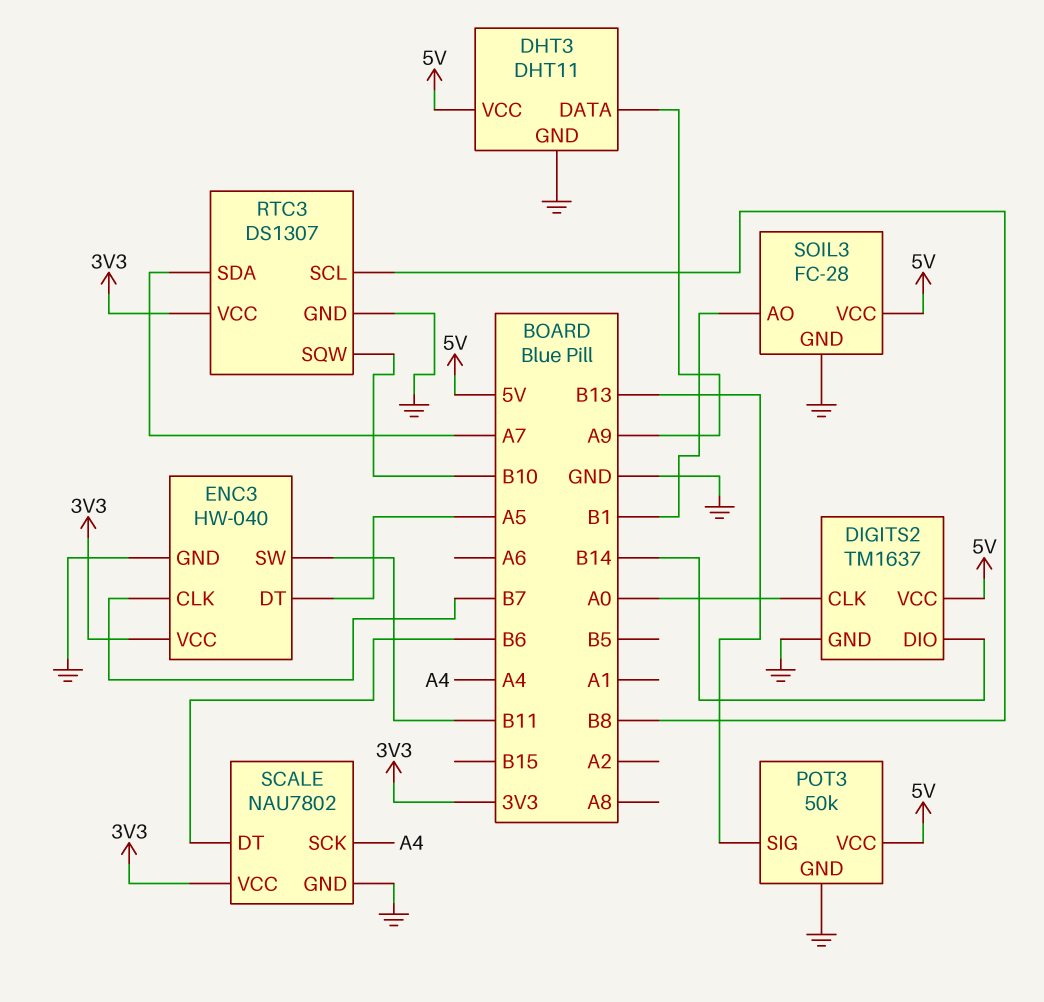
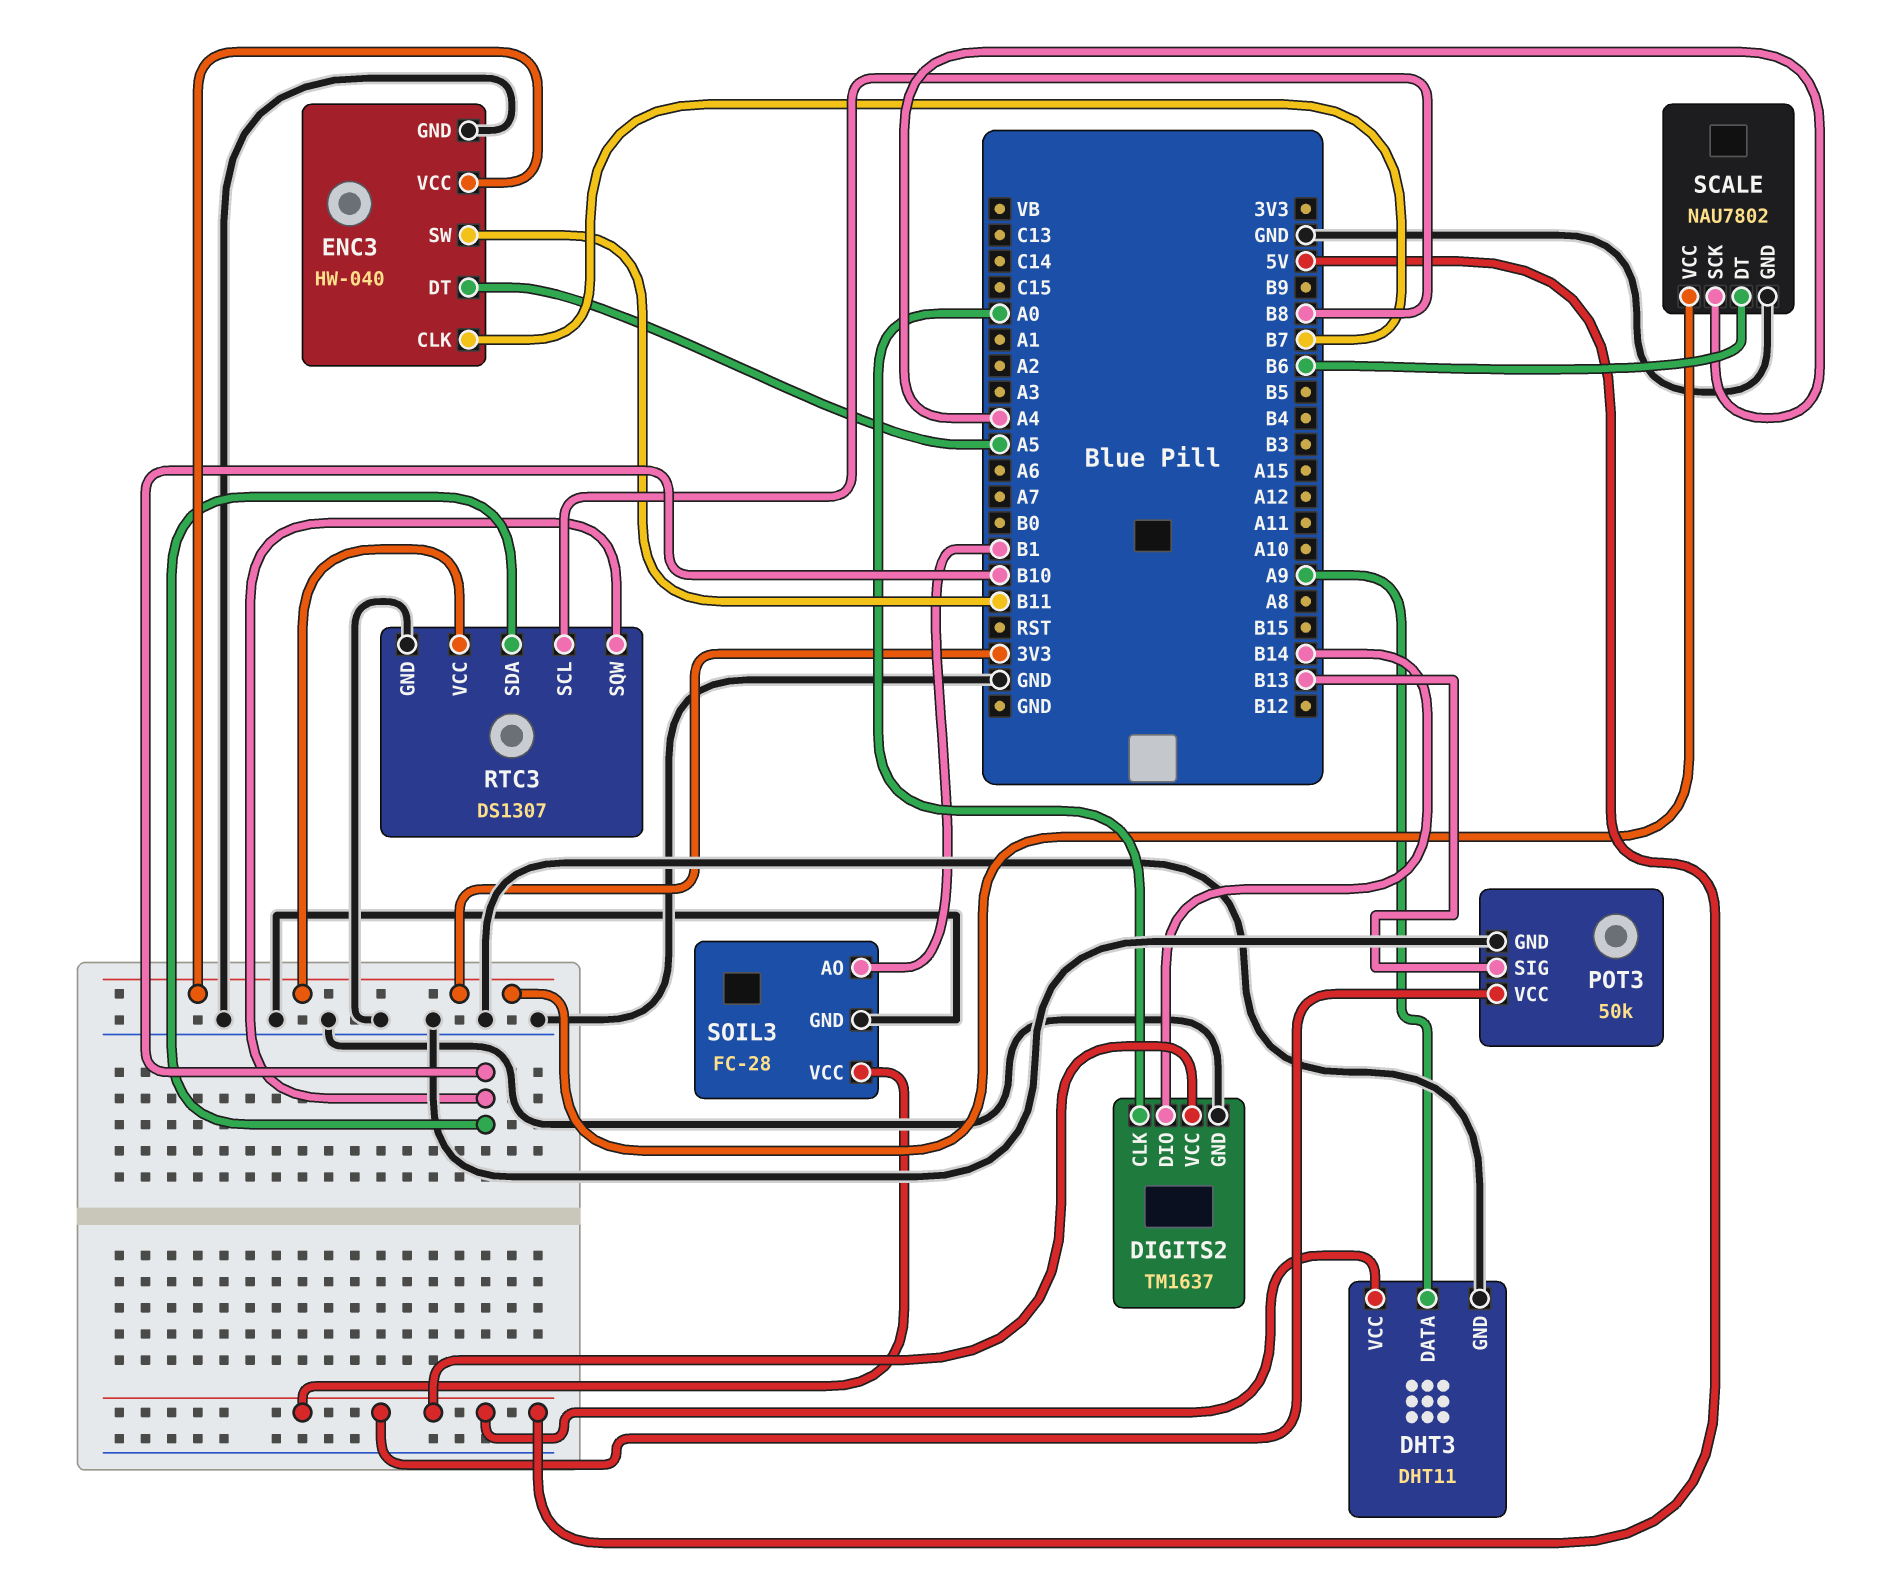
RTC3 pin SDA: A7 -> B10

